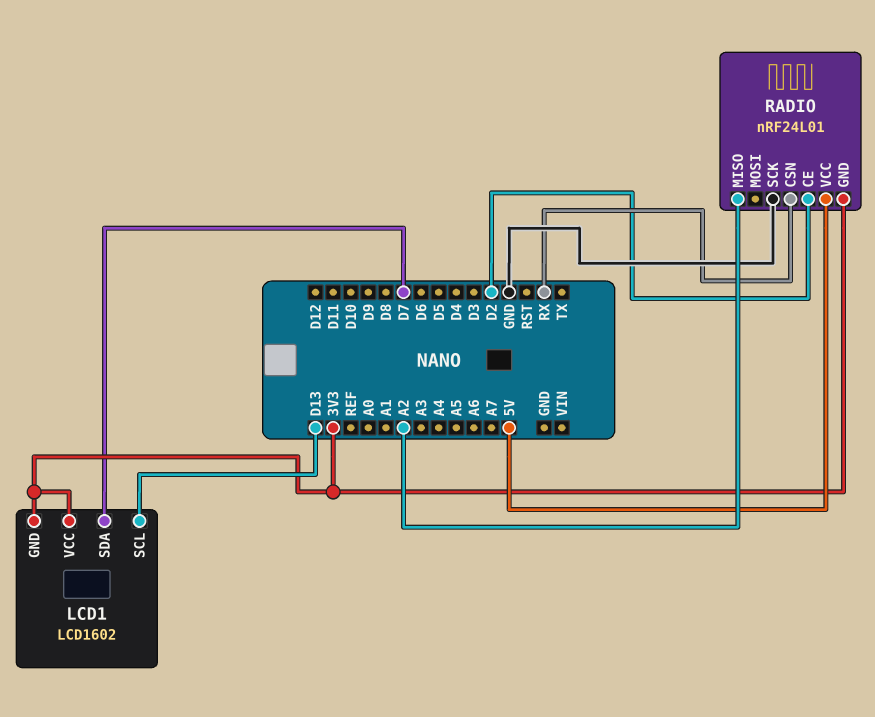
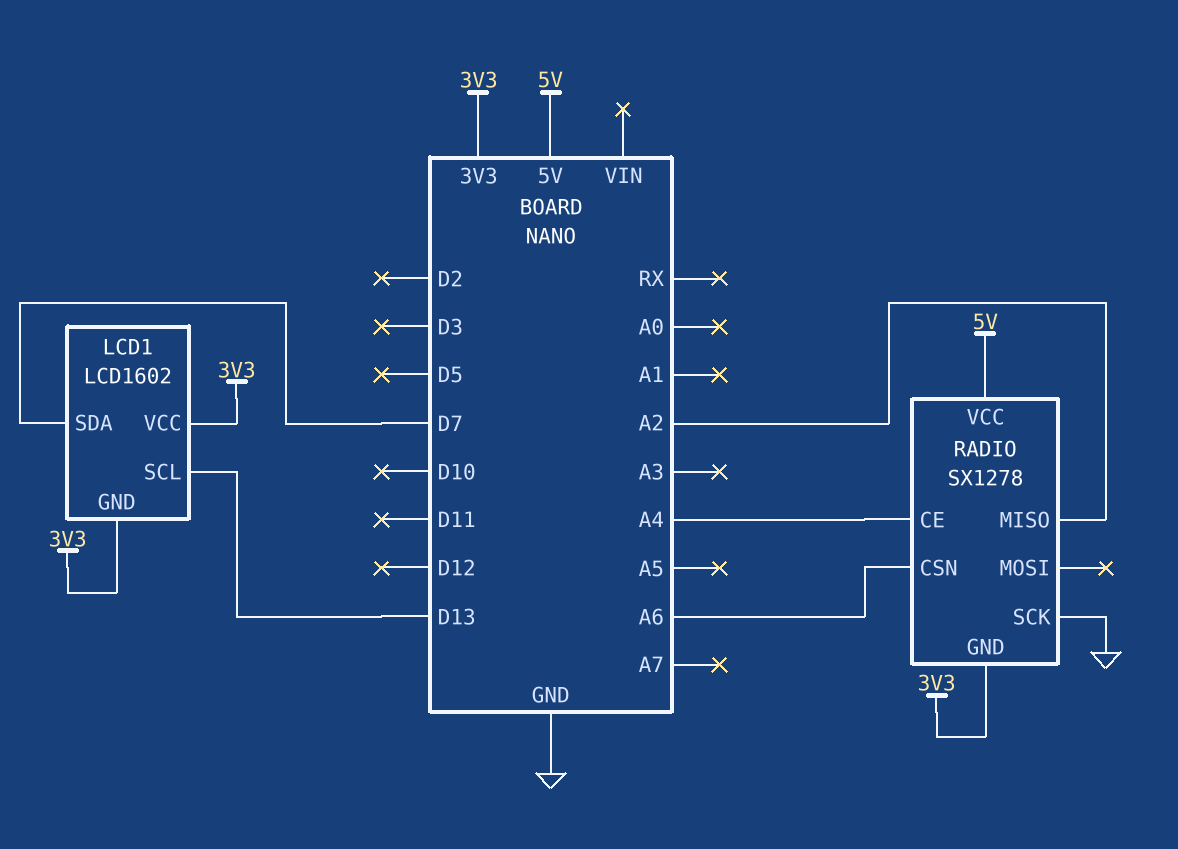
RADIO: nRF24L01 -> SX1278
RADIO pin CE: D2 -> A4
RADIO pin CSN: RX -> A6

